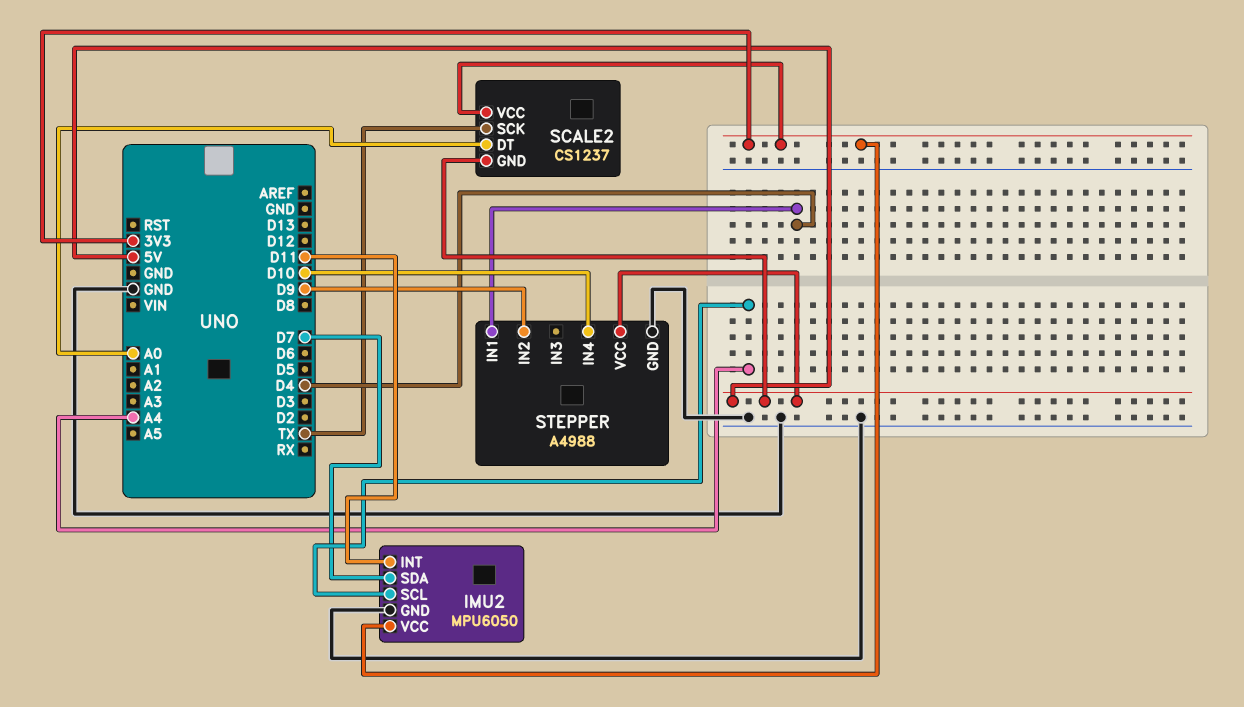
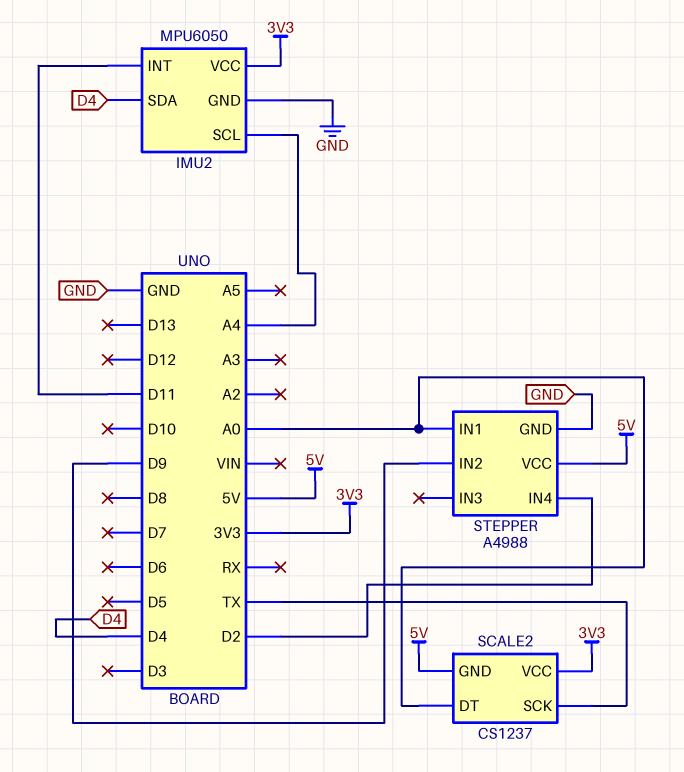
IMU2 pin SDA: D7 -> D4
STEPPER pin IN1: D4 -> A0
STEPPER pin IN4: D10 -> D2

